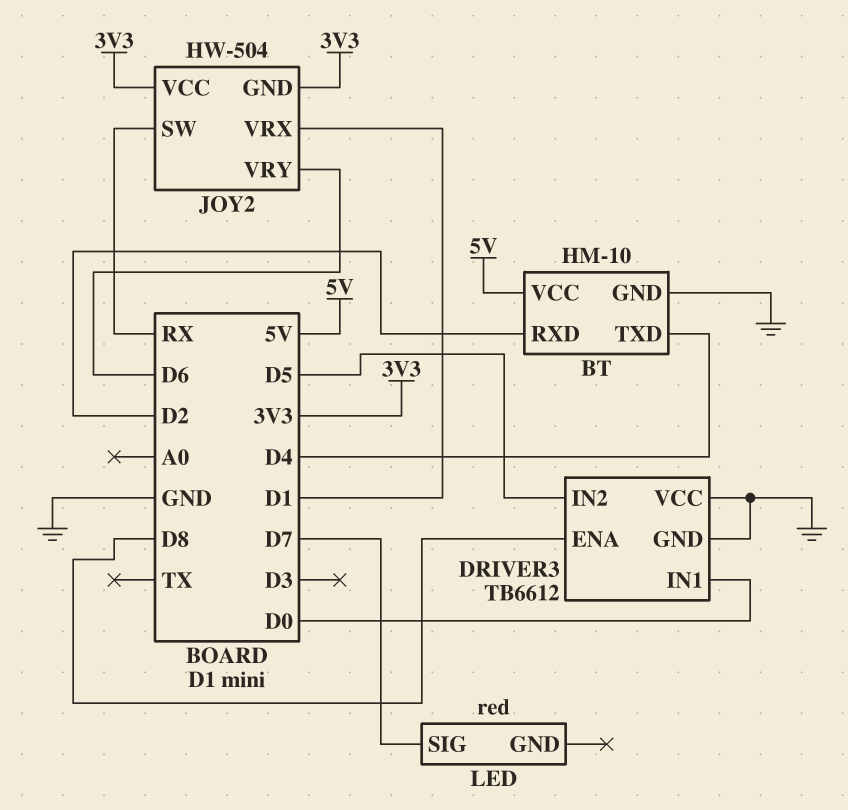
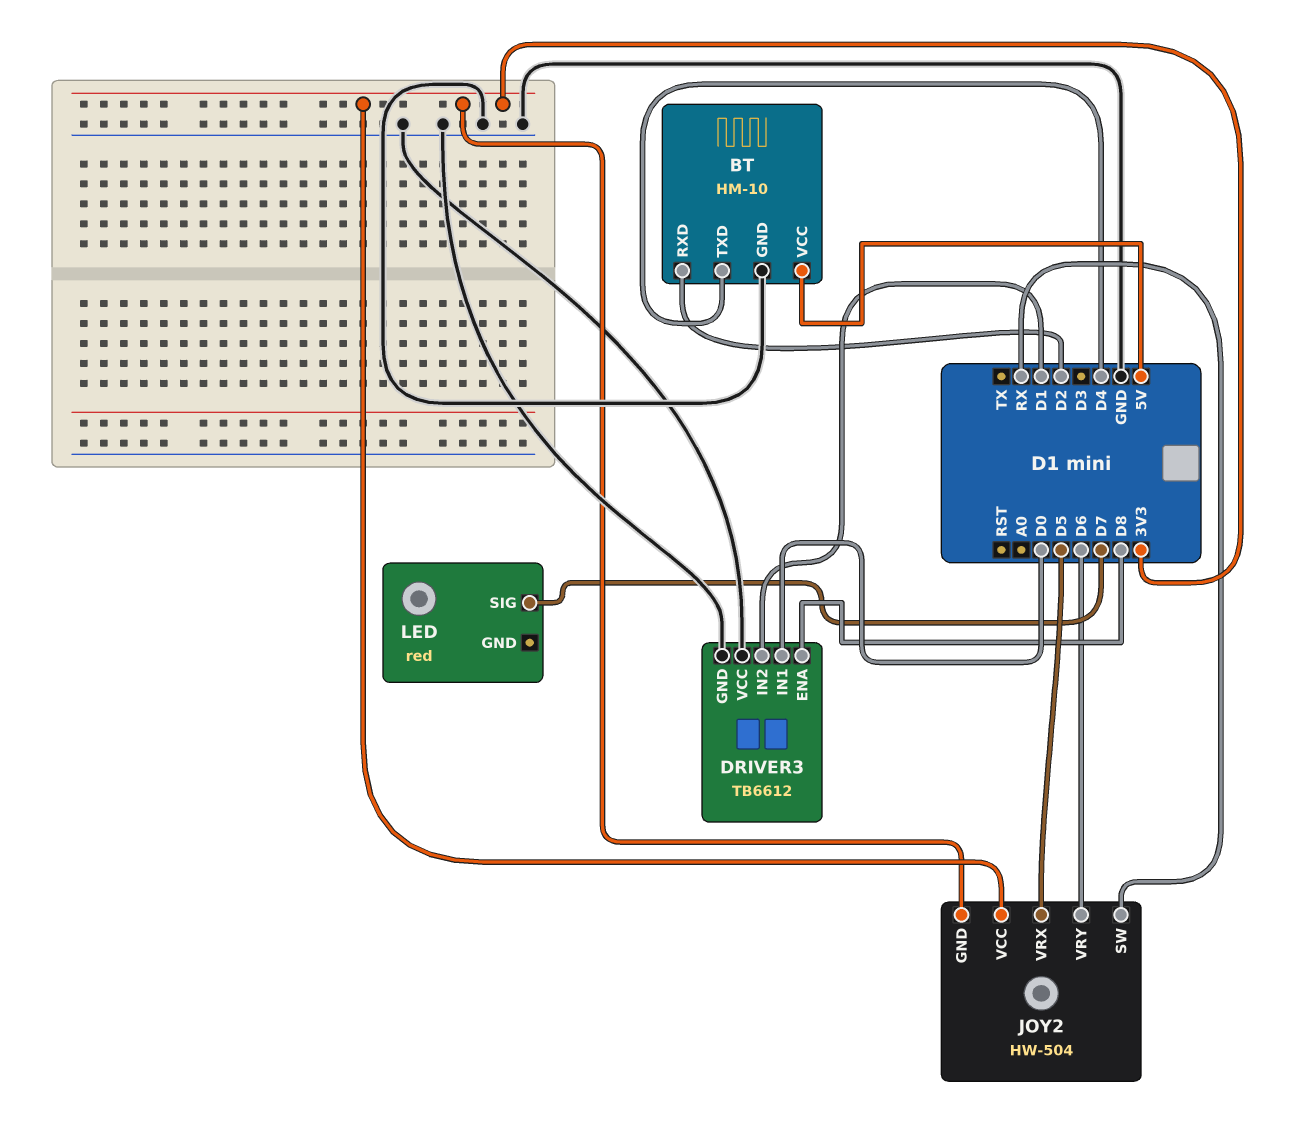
DRIVER3 pin IN2: D5 -> D1
JOY2 pin VRX: D1 -> D5

